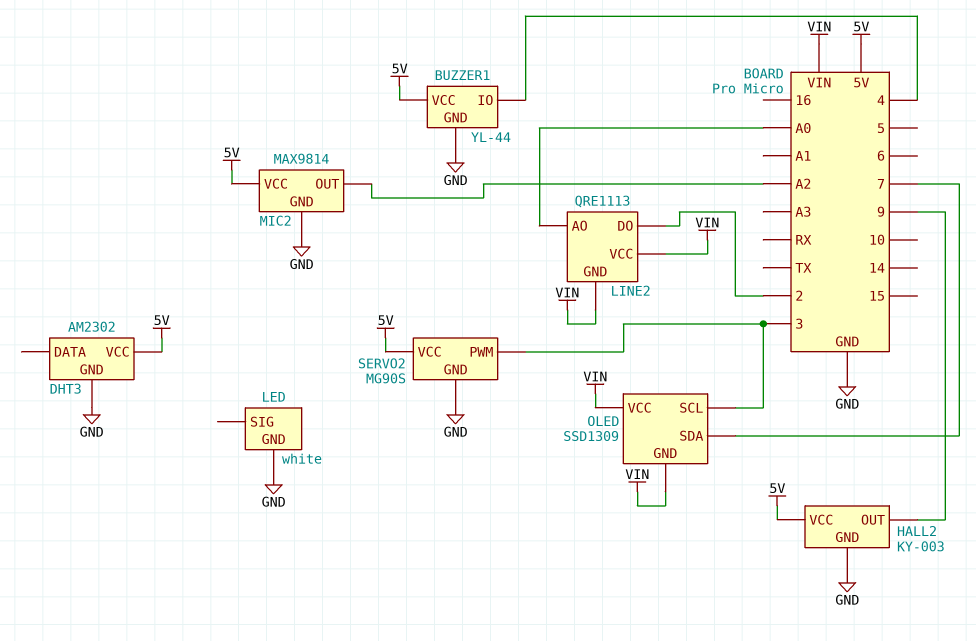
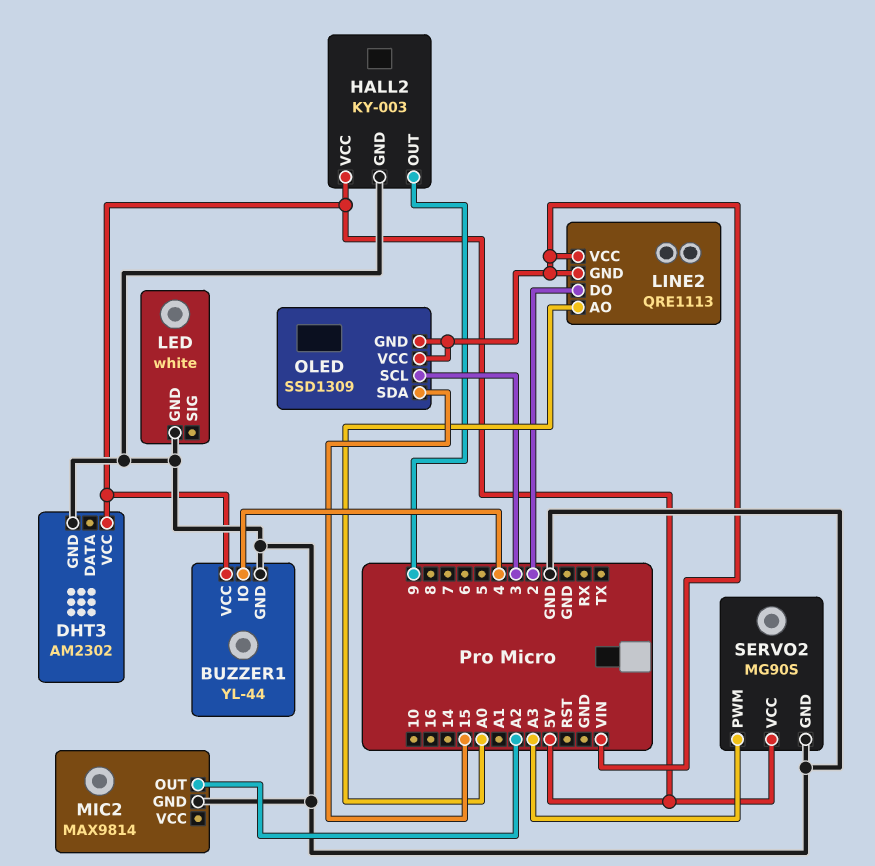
MIC2 pin VCC: 5V -> none
OLED pin SDA: 7 -> 15
SERVO2 pin PWM: 3 -> A3

